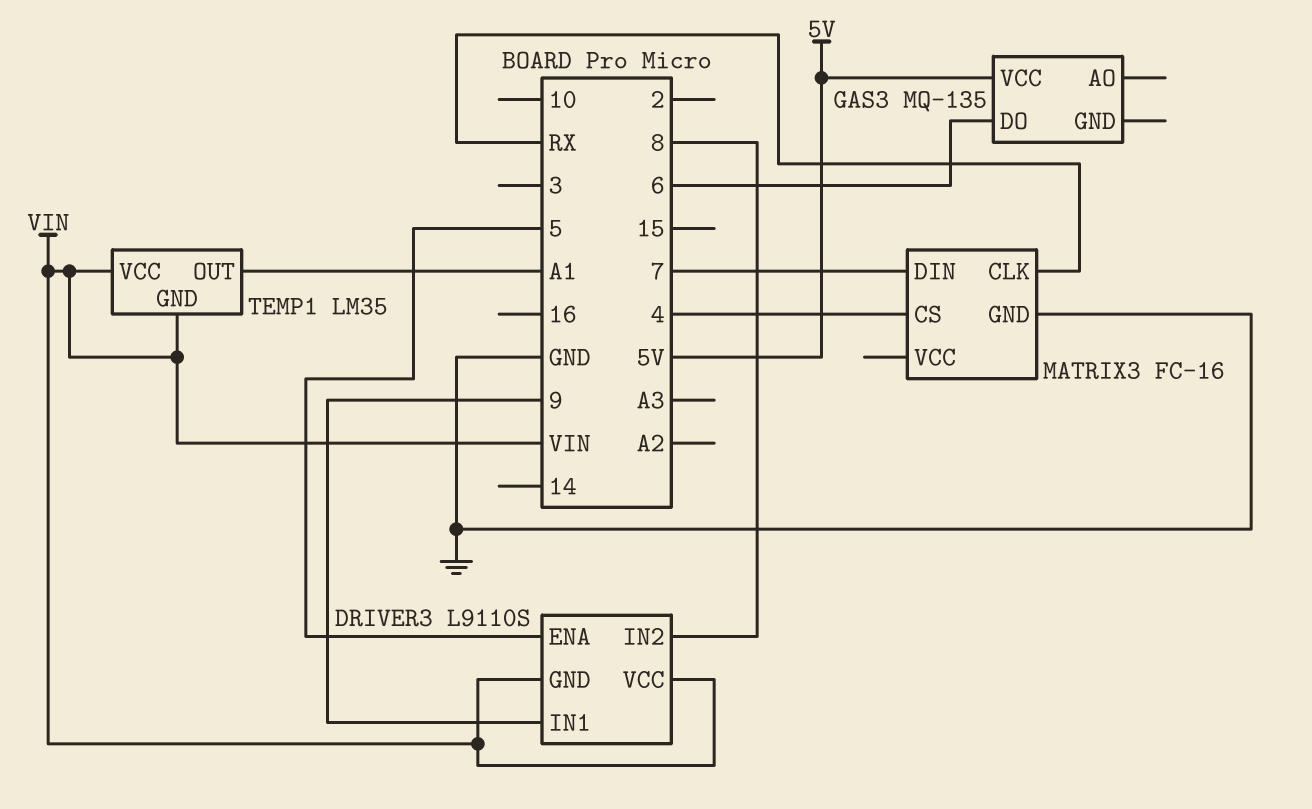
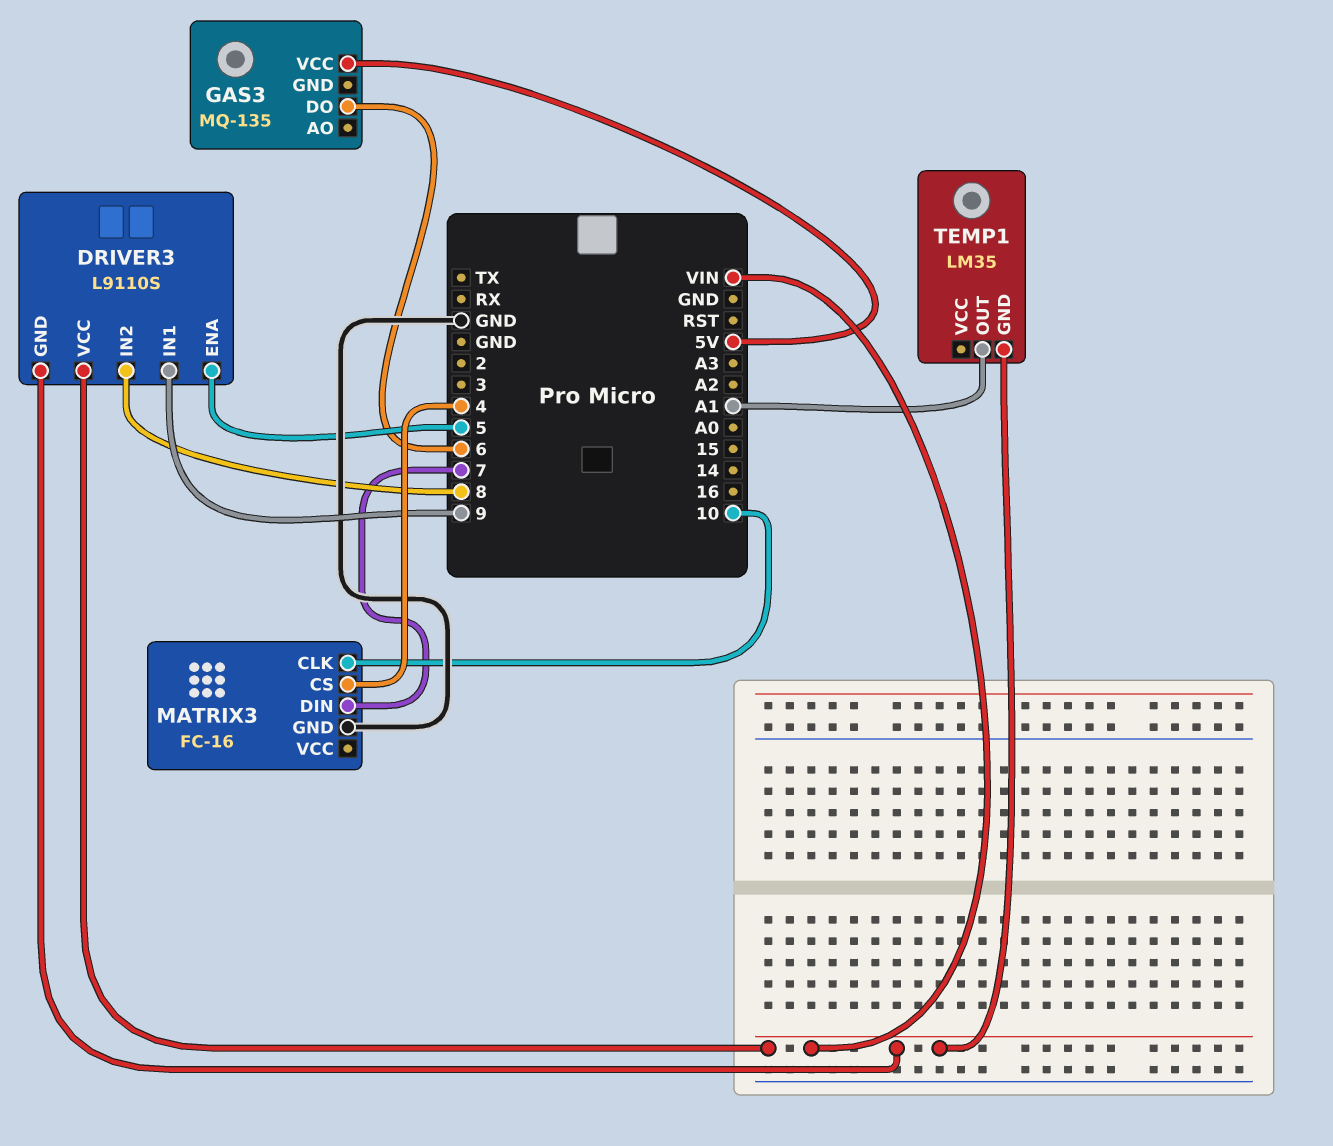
MATRIX3 pin CLK: RX -> 10
TEMP1 pin VCC: VIN -> none

